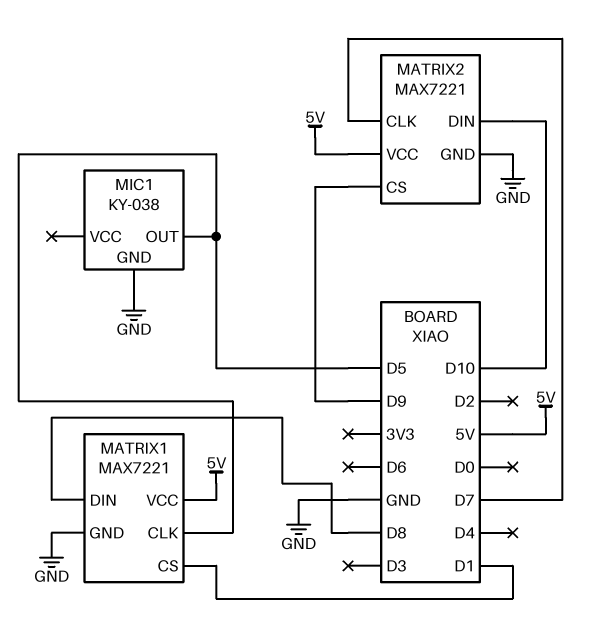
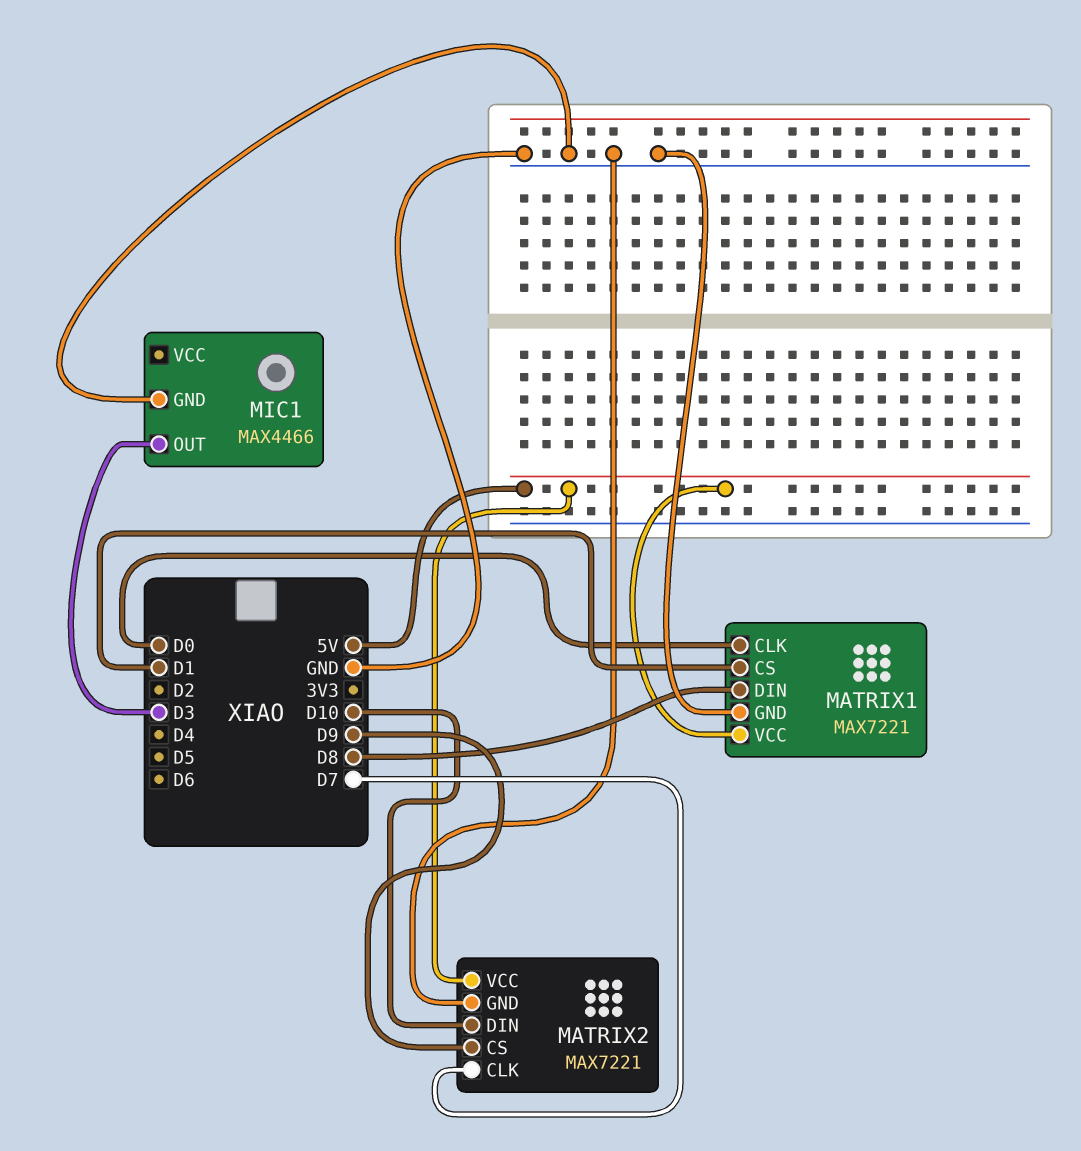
MATRIX1 pin CLK: D5 -> D0
MIC1: KY-038 -> MAX4466
MIC1 pin OUT: D5 -> D3

